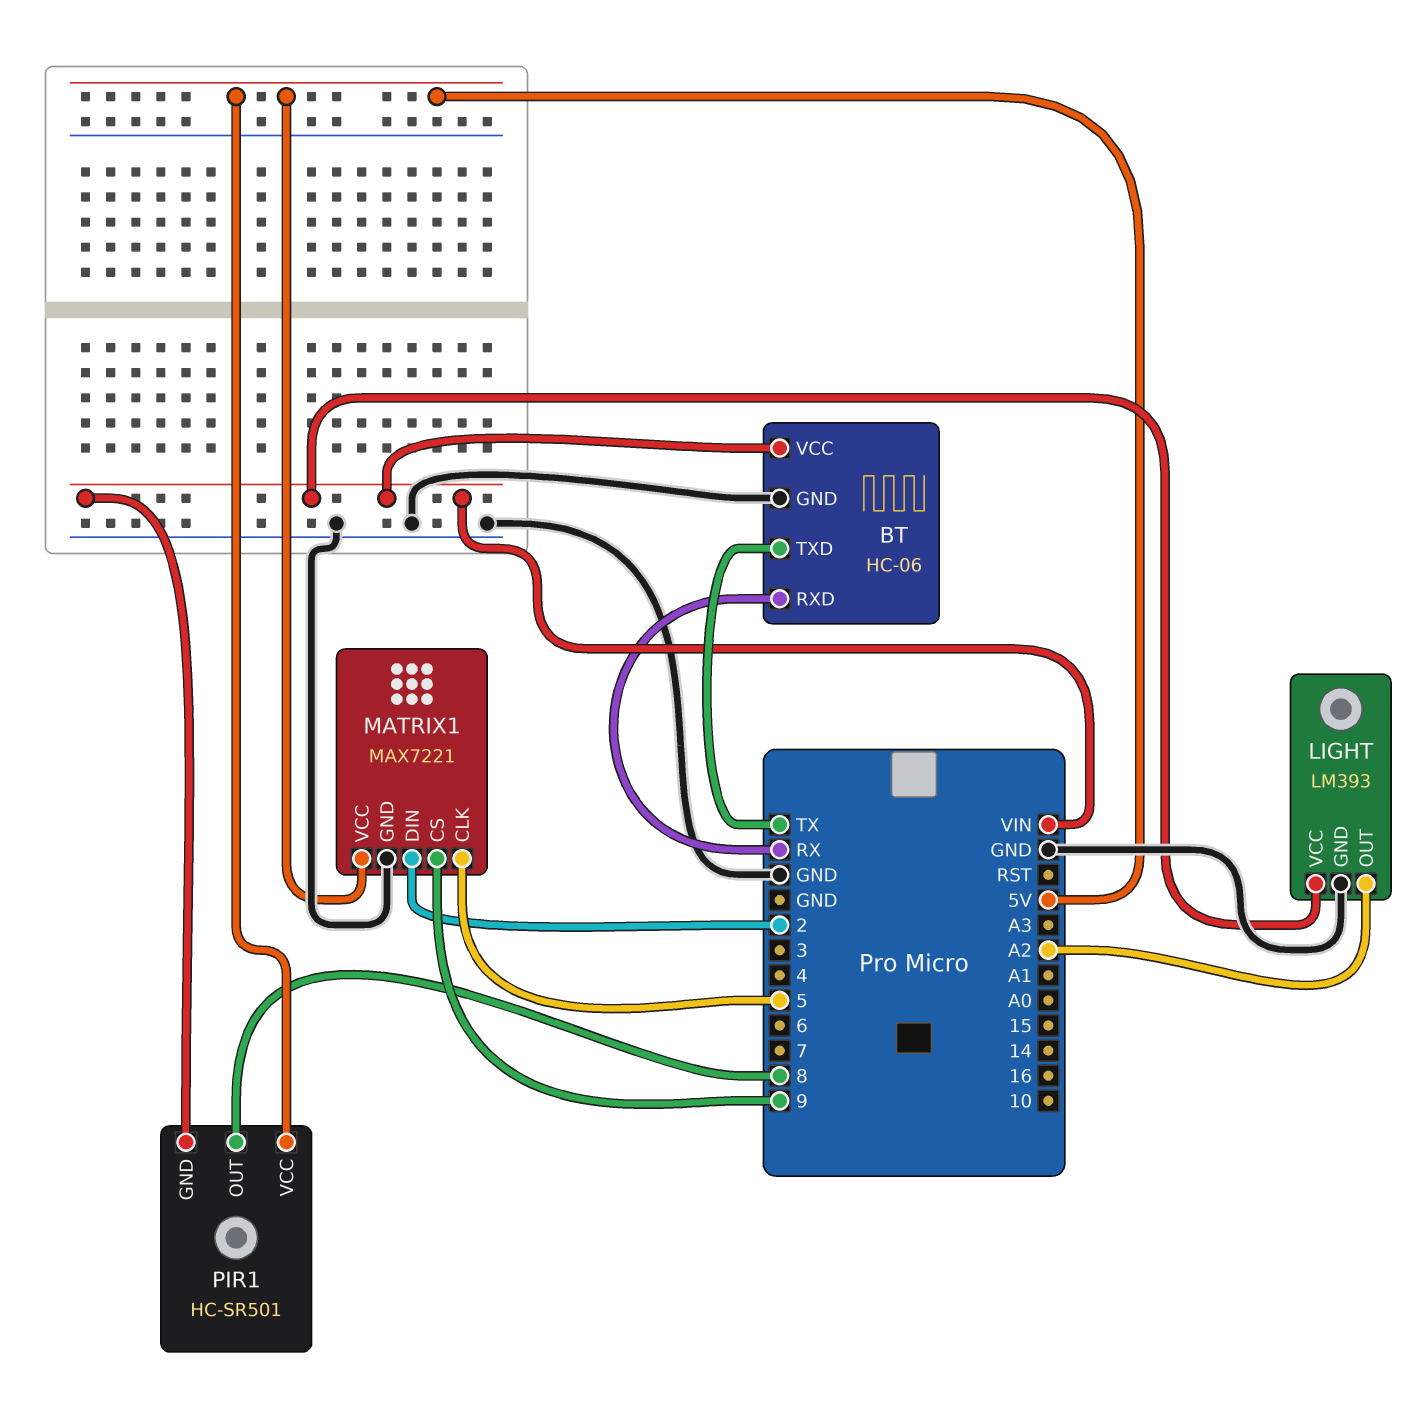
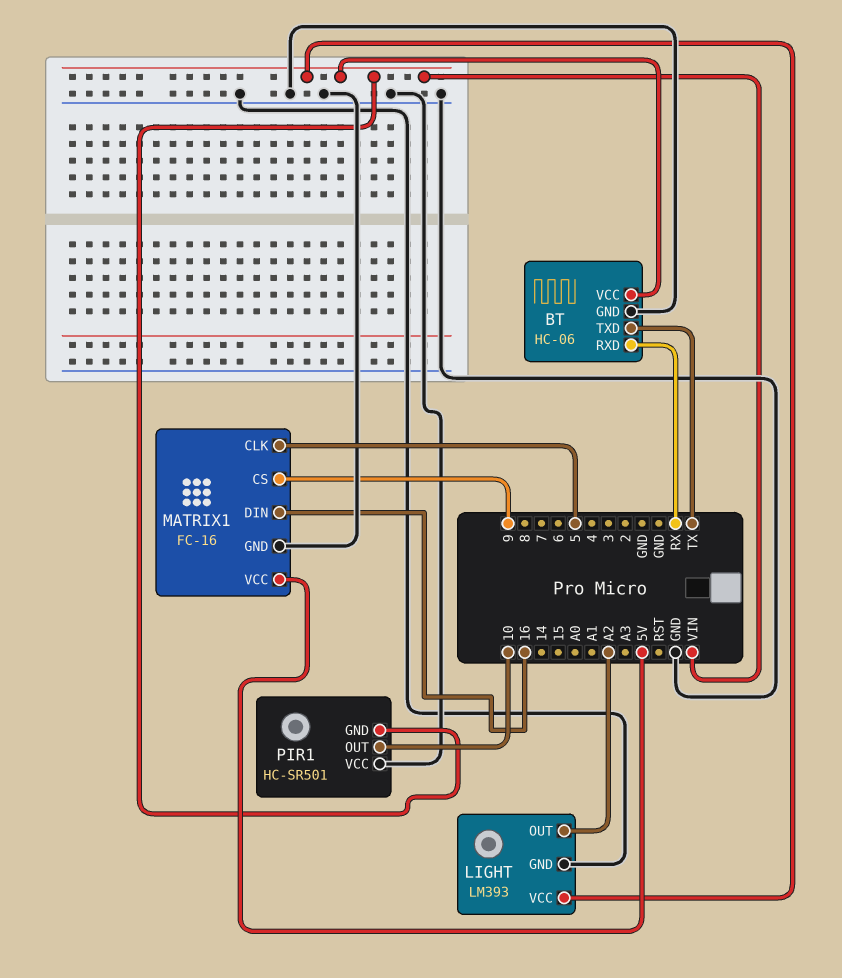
MATRIX1: MAX7221 -> FC-16
MATRIX1 pin DIN: 2 -> 16
PIR1 pin OUT: 8 -> 10
PIR1 pin VCC: 5V -> GND

